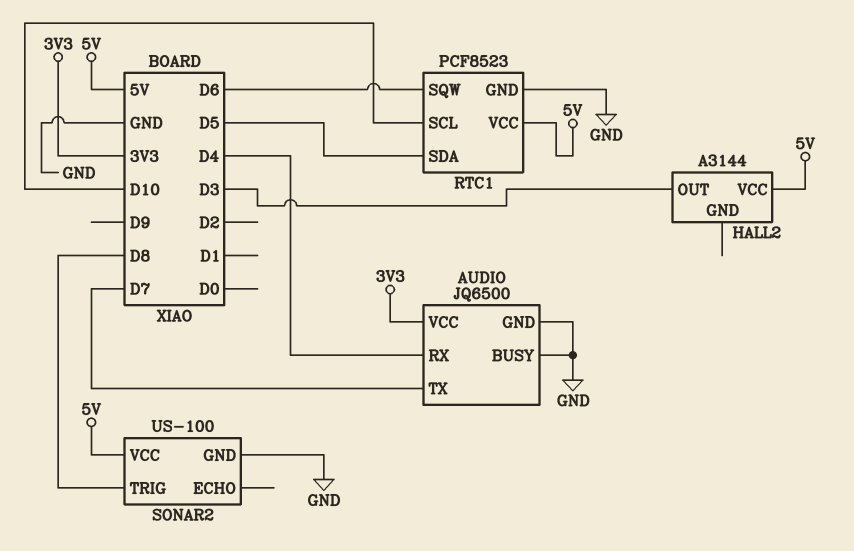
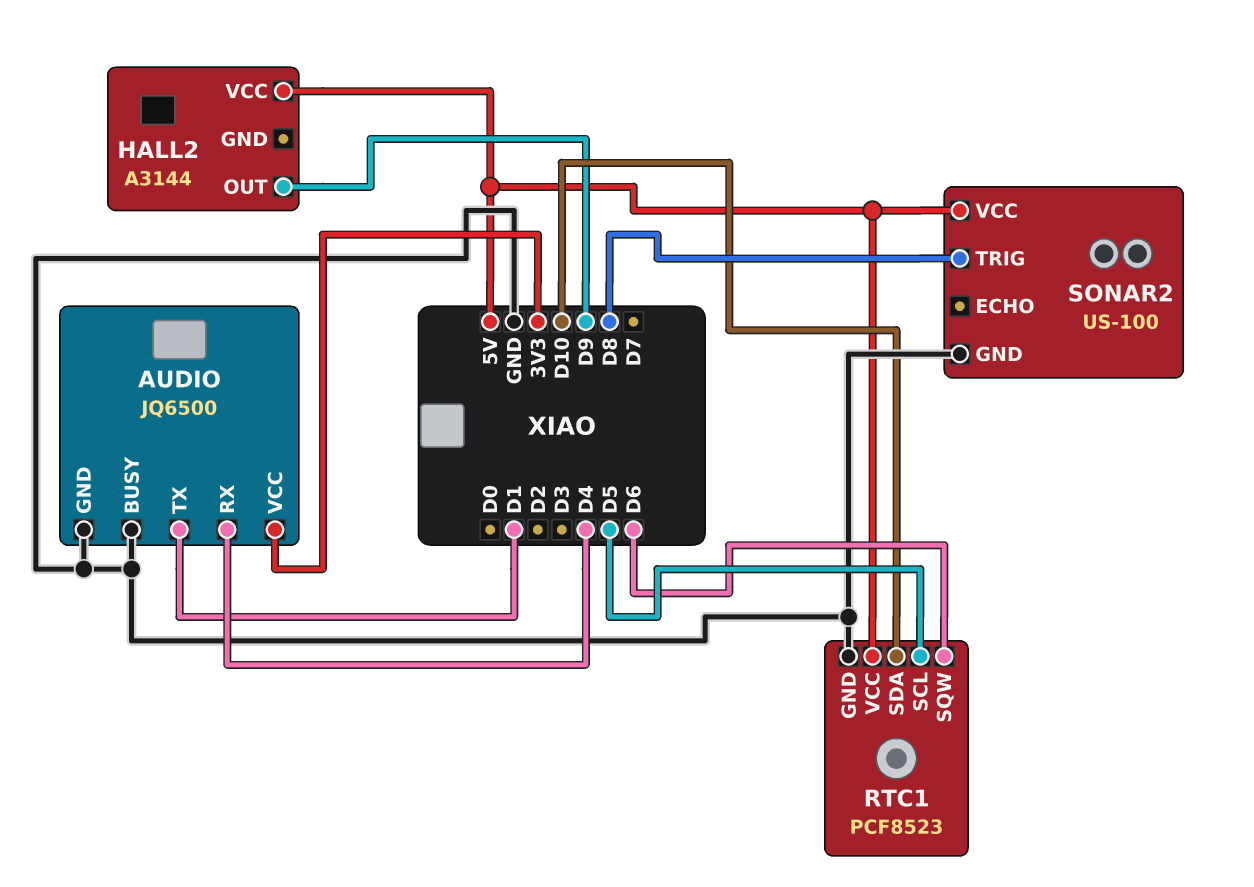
AUDIO pin TX: D7 -> D1
HALL2 pin OUT: D3 -> D9
RTC1 pin SCL: D10 -> D5
RTC1 pin SDA: D5 -> D10

